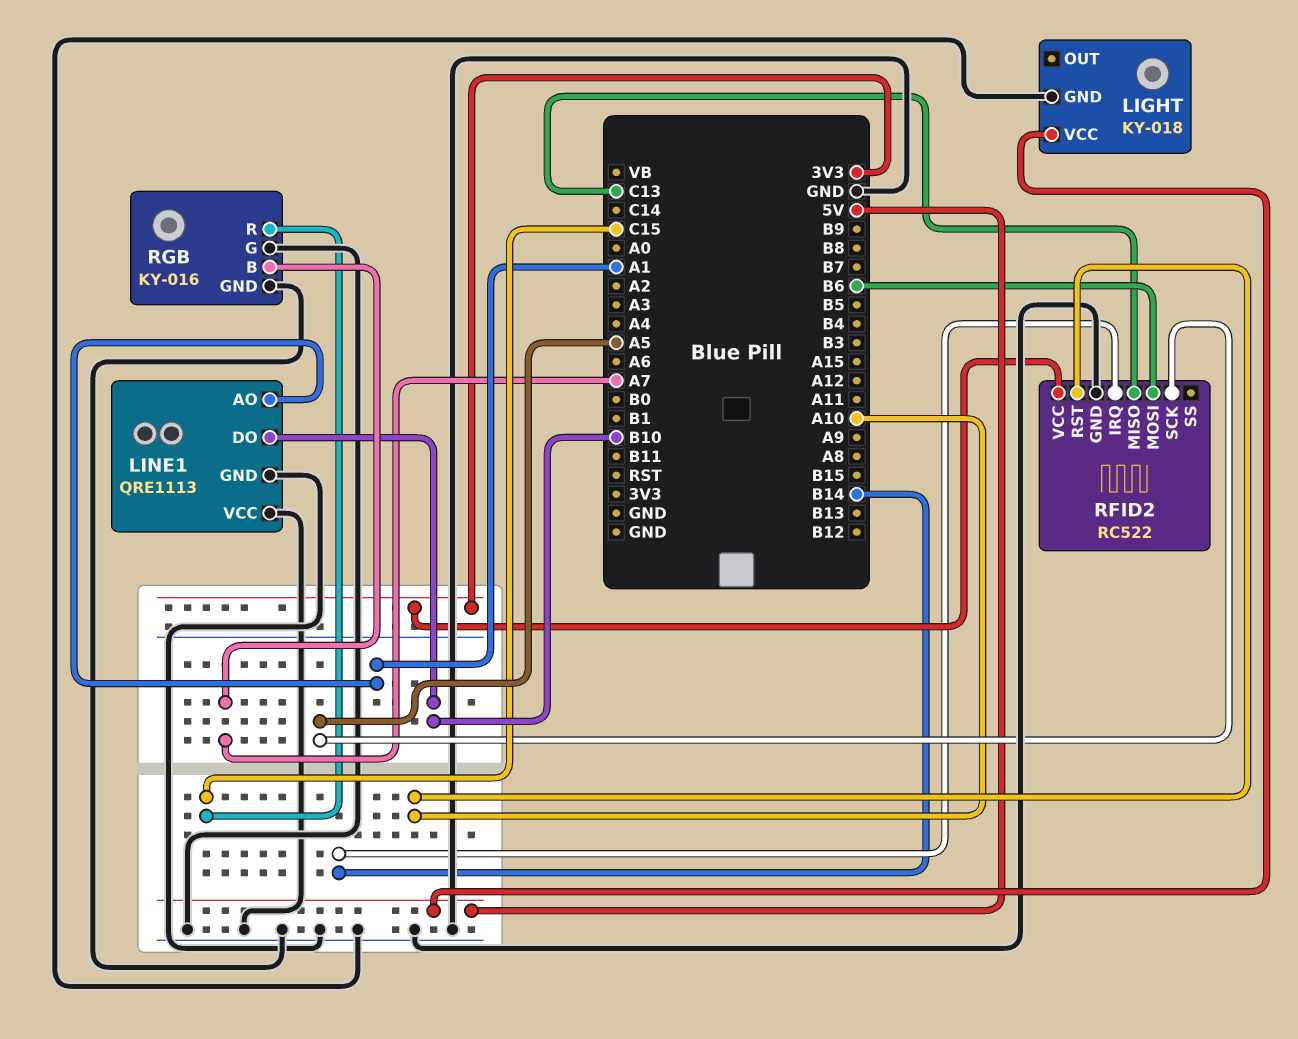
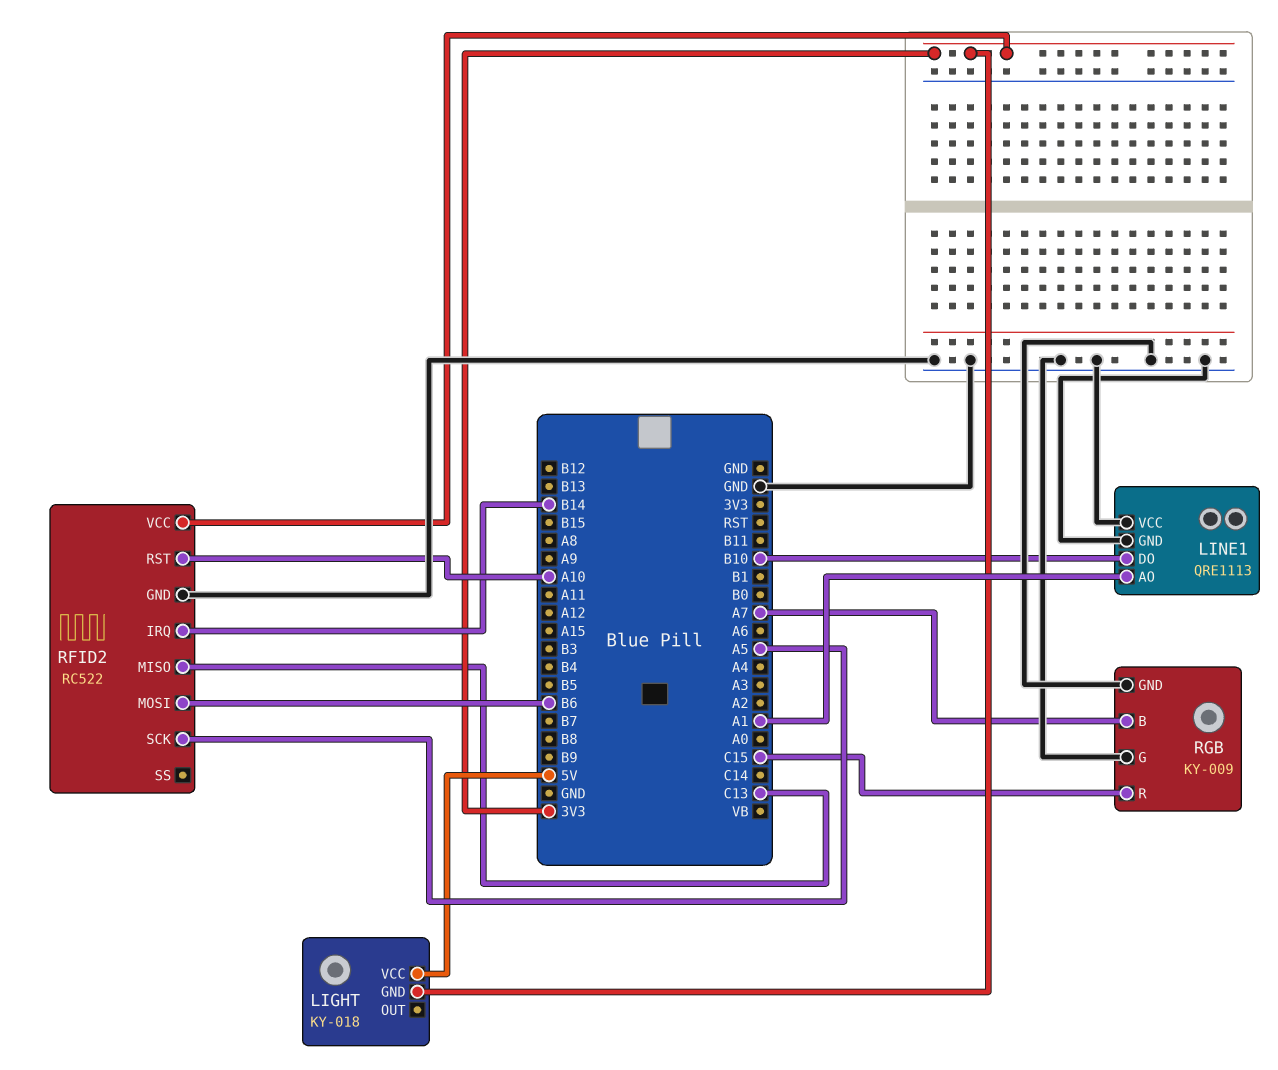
LIGHT pin GND: GND -> 3V3
RGB: KY-016 -> KY-009

